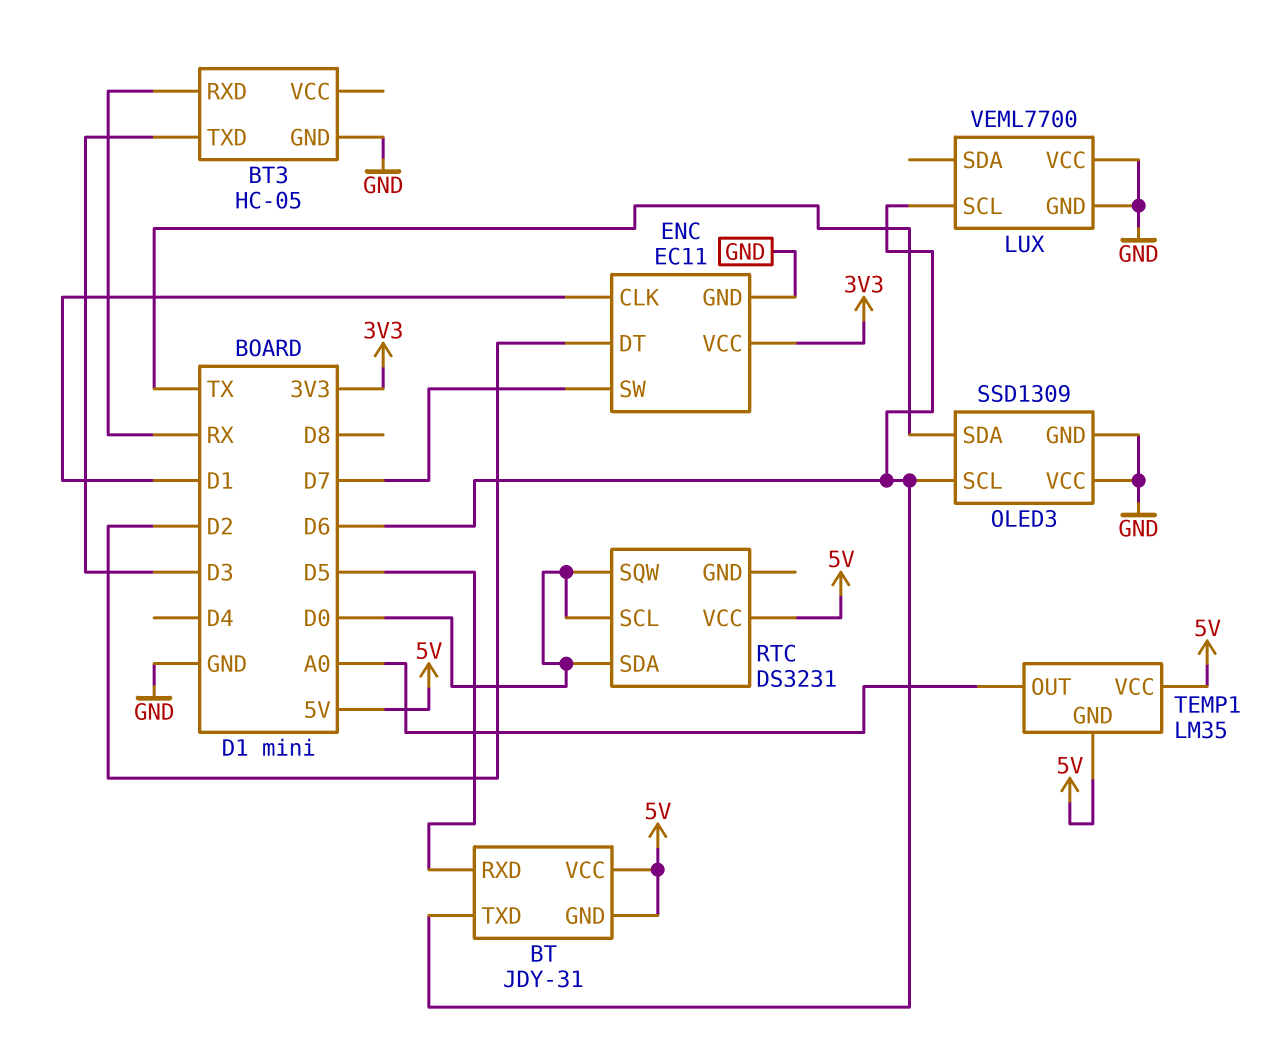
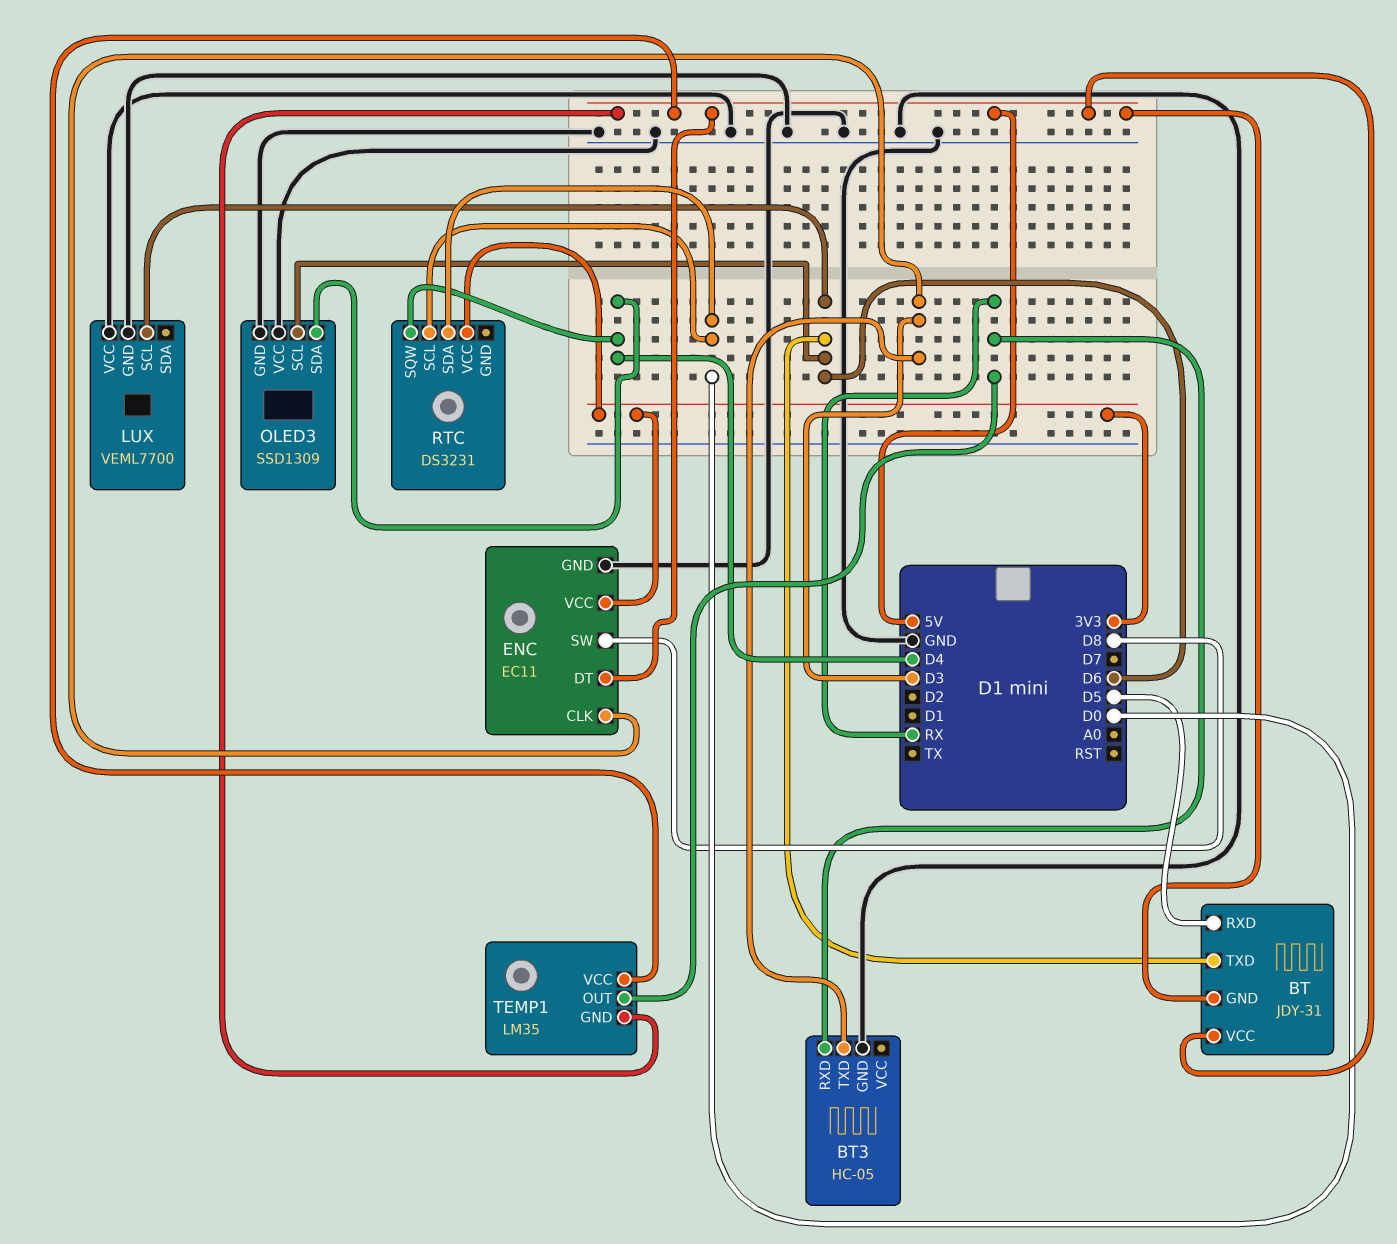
ENC pin CLK: D1 -> D3
ENC pin DT: D2 -> 5V
ENC pin SW: D7 -> D8
OLED3 pin SDA: TX -> D4
RTC pin SQW: D0 -> D4
RTC pin VCC: 5V -> 3V3
TEMP1 pin OUT: A0 -> RX

